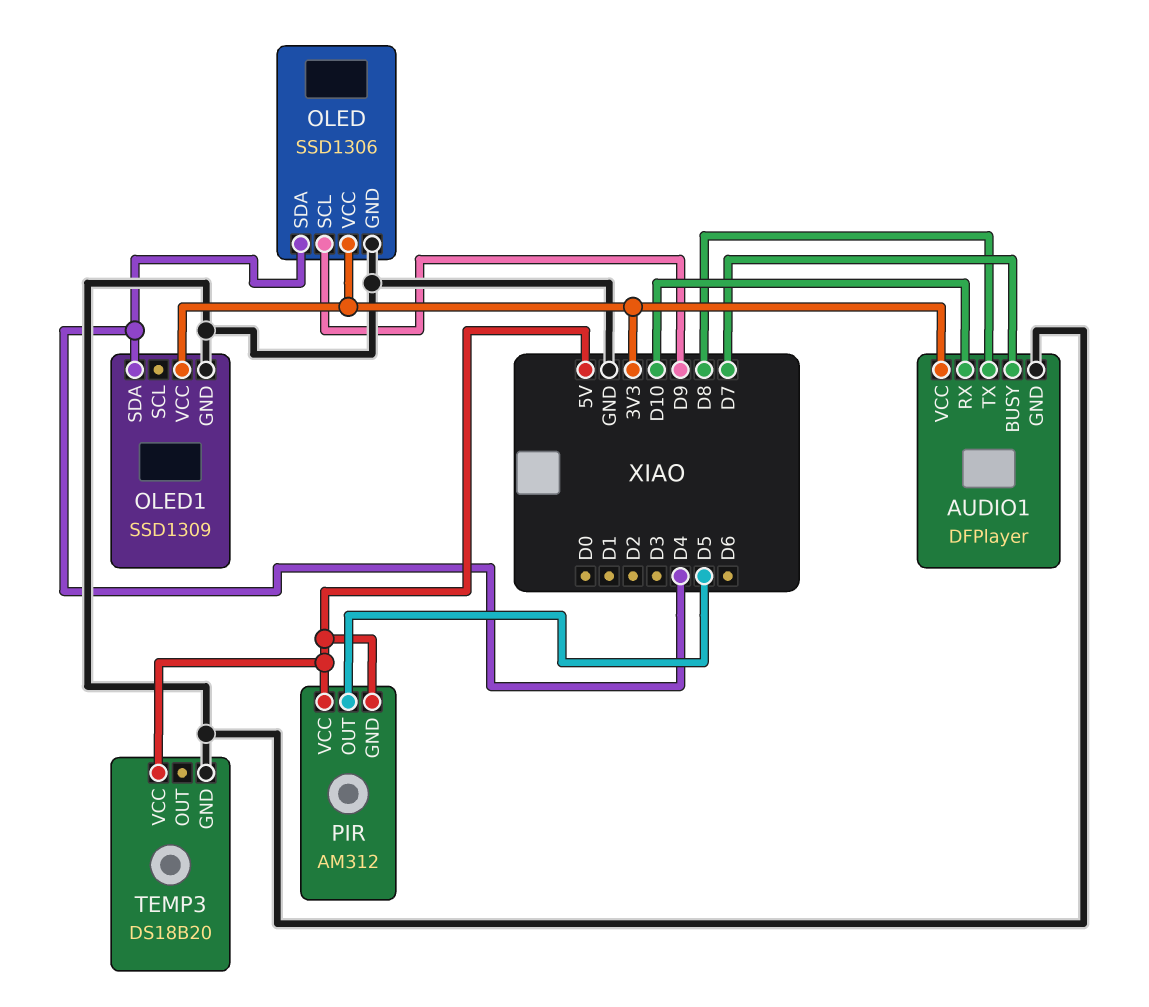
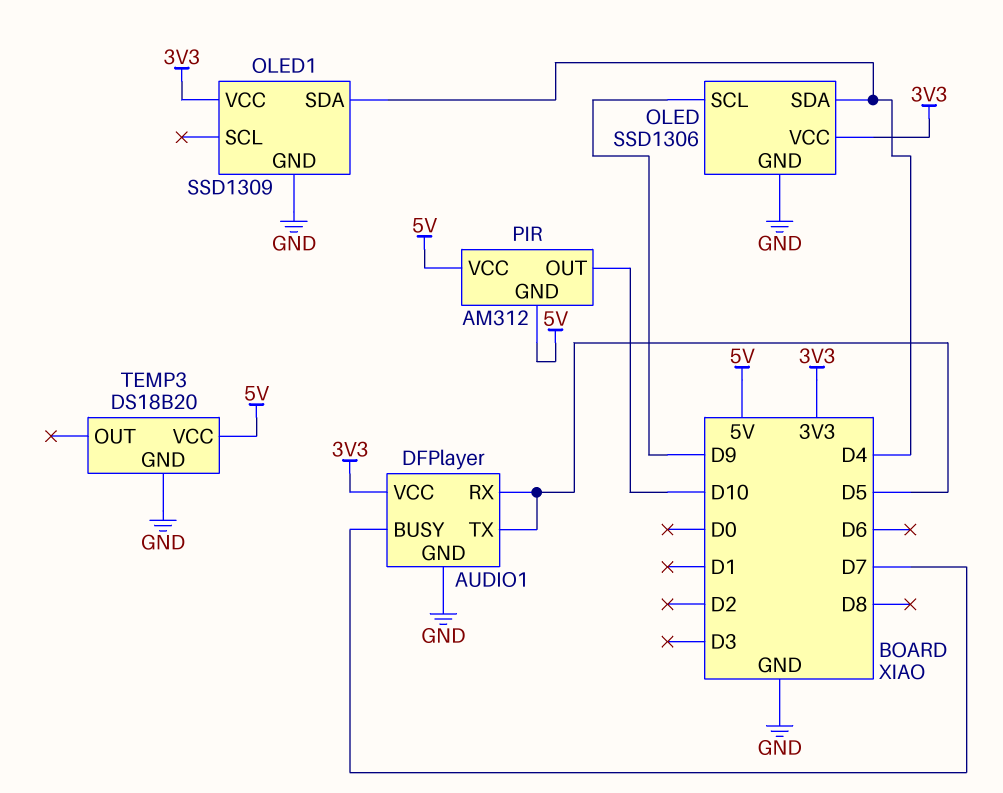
AUDIO1 pin RX: D10 -> D5
AUDIO1 pin TX: D8 -> D5
PIR pin OUT: D5 -> D10

